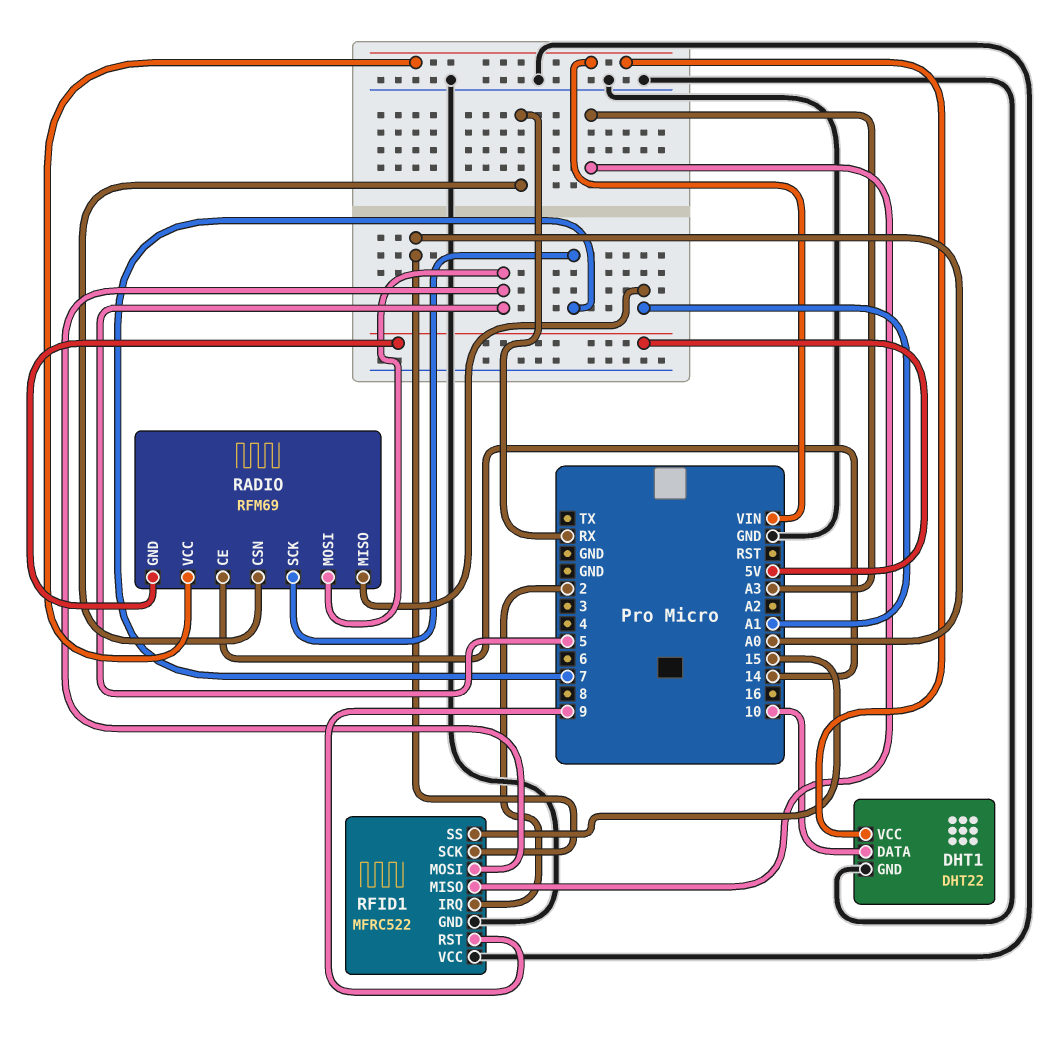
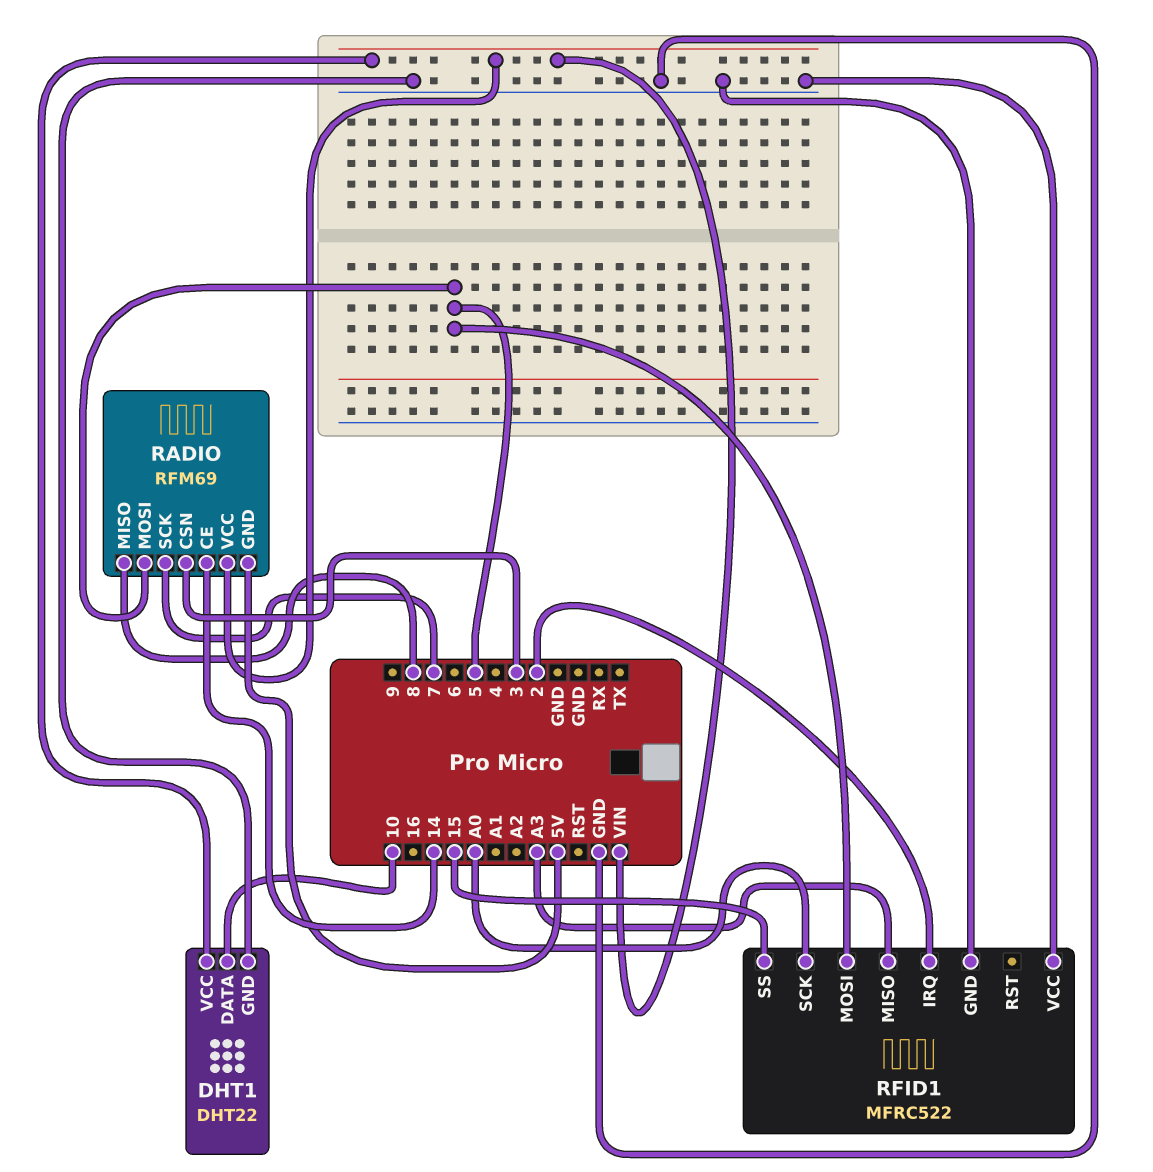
RADIO pin CSN: RX -> 3
RADIO pin MISO: A1 -> 8
RFID1 pin RST: 9 -> none

